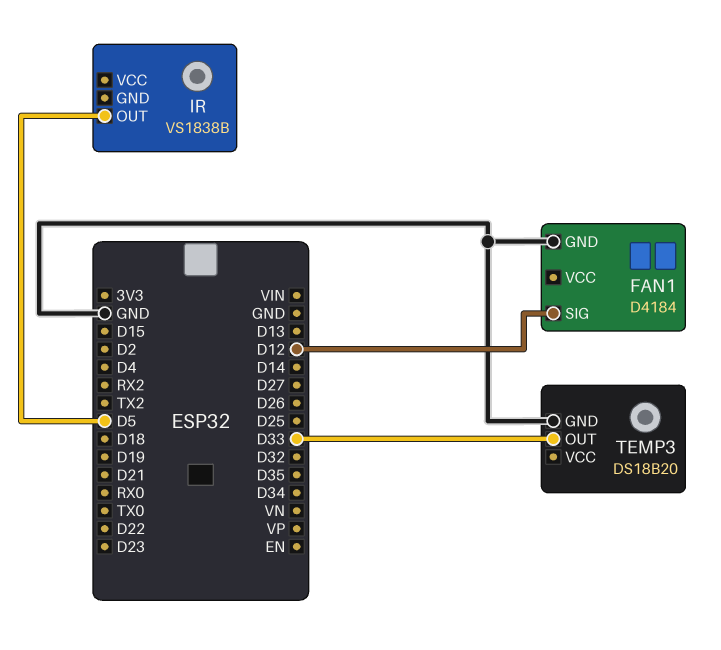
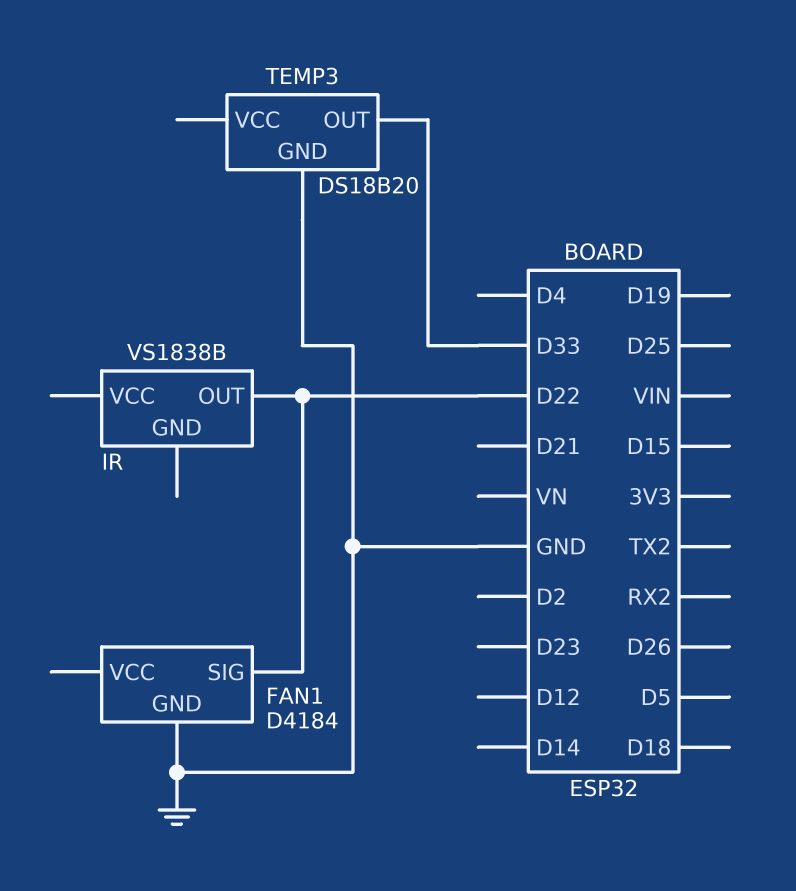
FAN1 pin SIG: D12 -> D22
IR pin OUT: D5 -> D22

